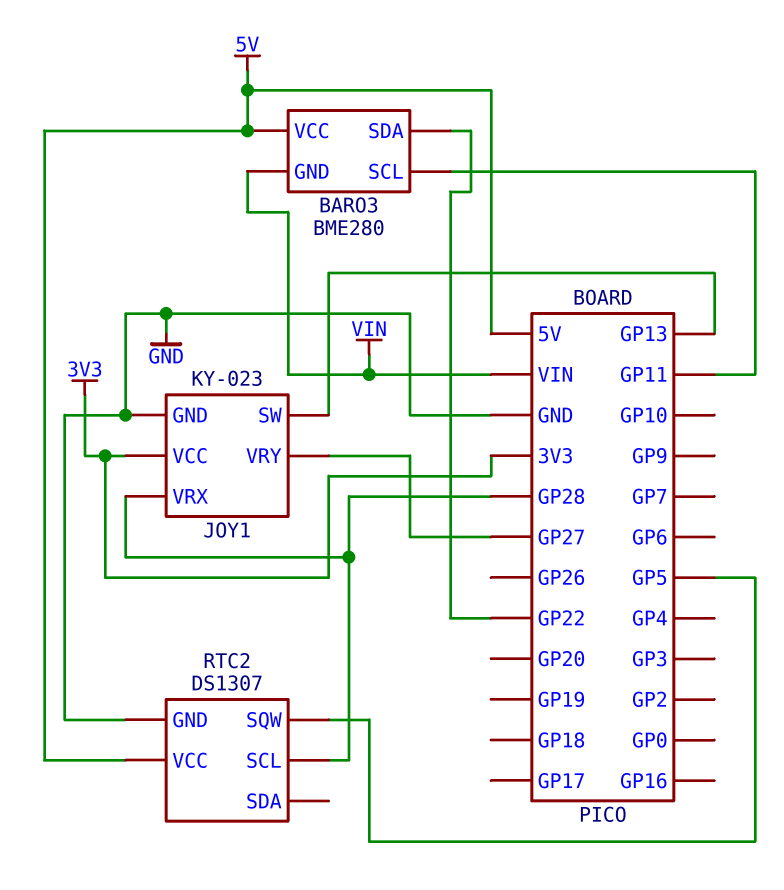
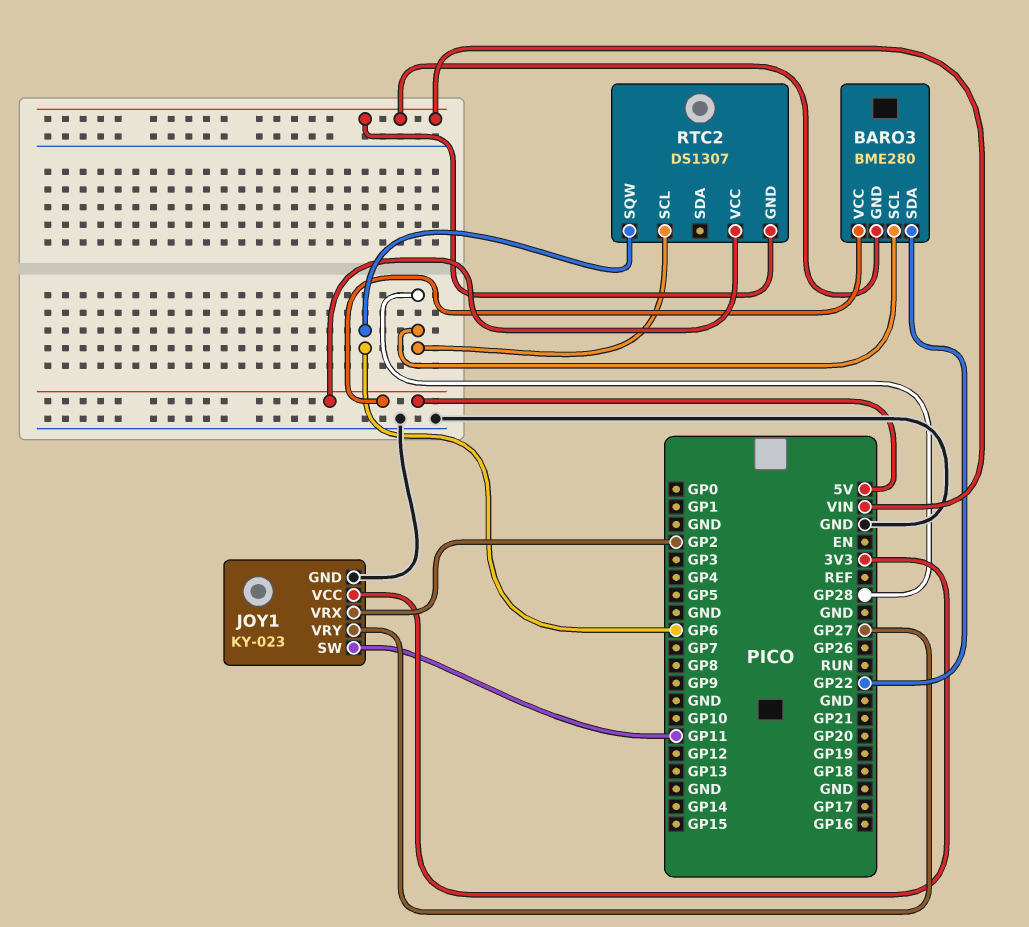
BARO3 pin SCL: GP11 -> GP28
JOY1 pin SW: GP13 -> GP11
JOY1 pin VRX: GP28 -> GP2
RTC2 pin GND: GND -> VIN
RTC2 pin SQW: GP5 -> GP6

